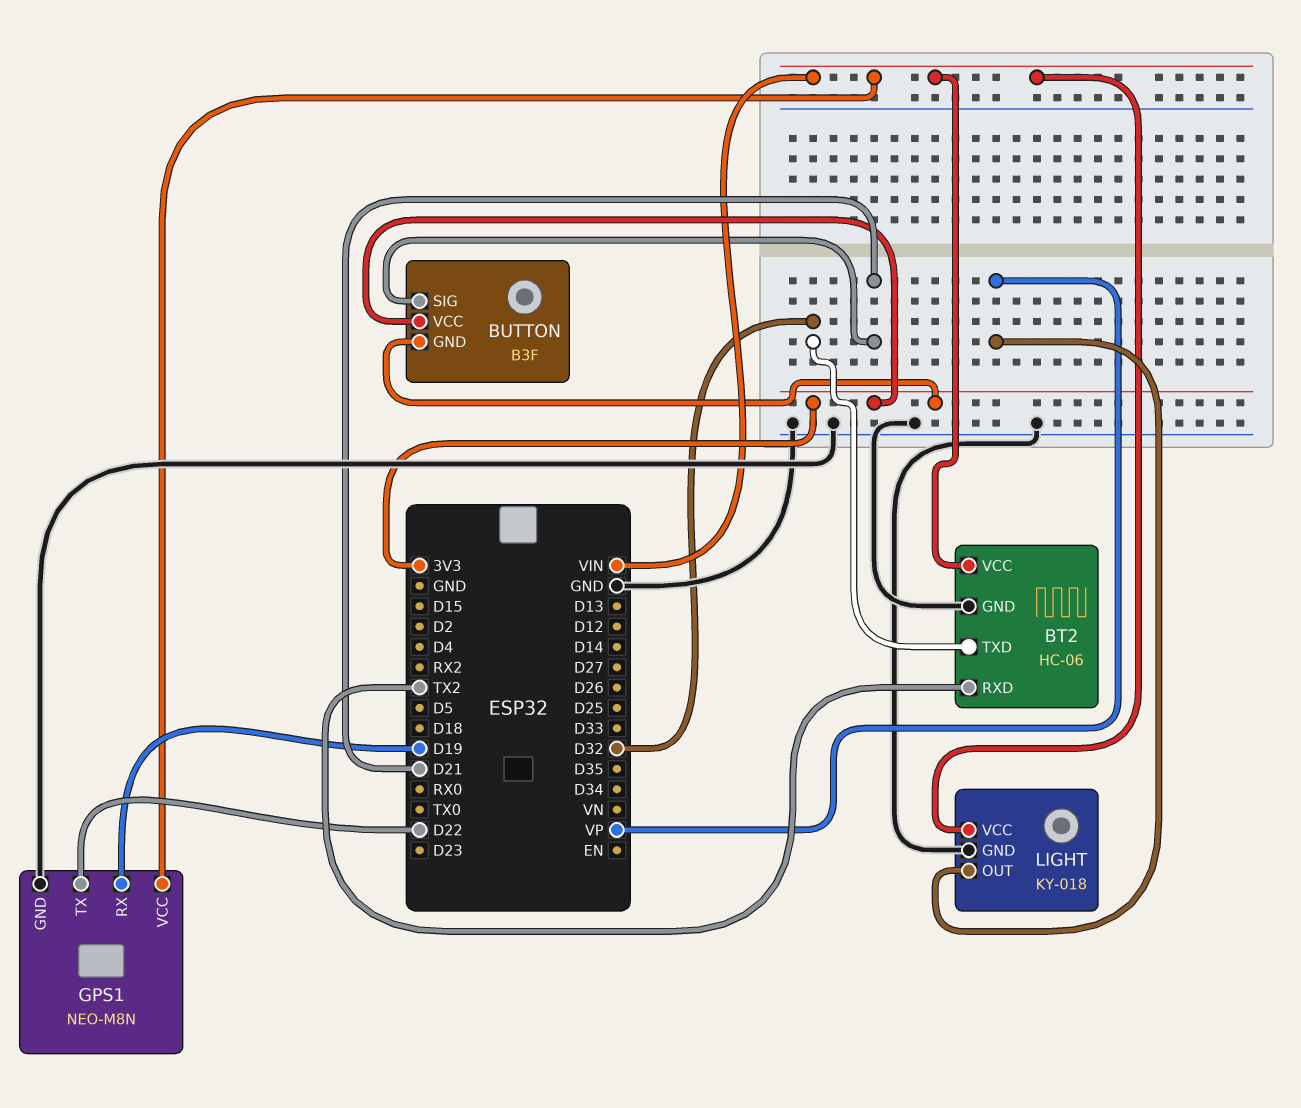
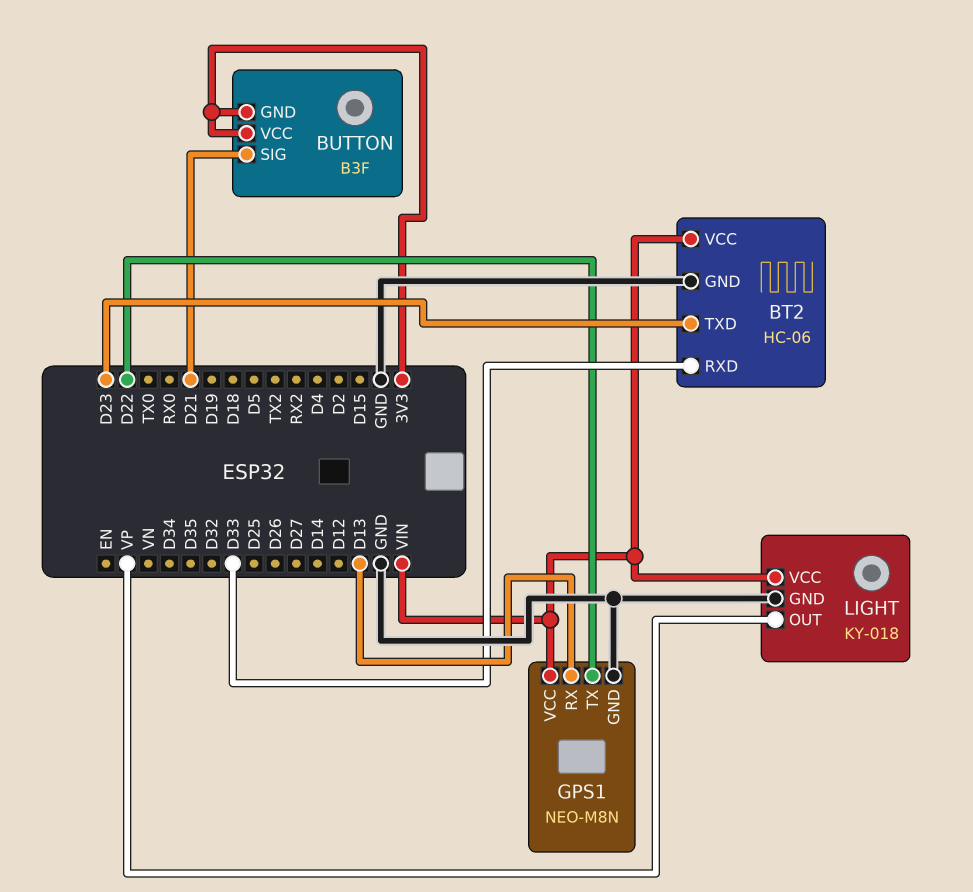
BT2 pin RXD: TX2 -> D33
BT2 pin TXD: D32 -> D23
GPS1 pin RX: D19 -> D13

